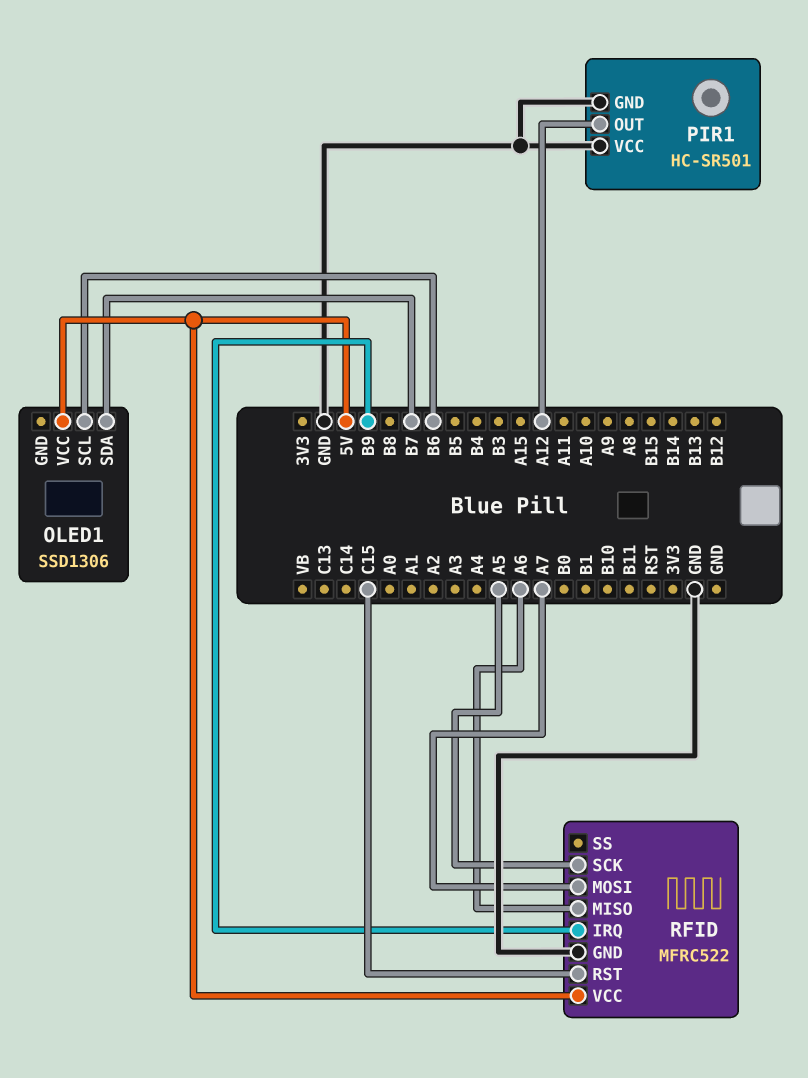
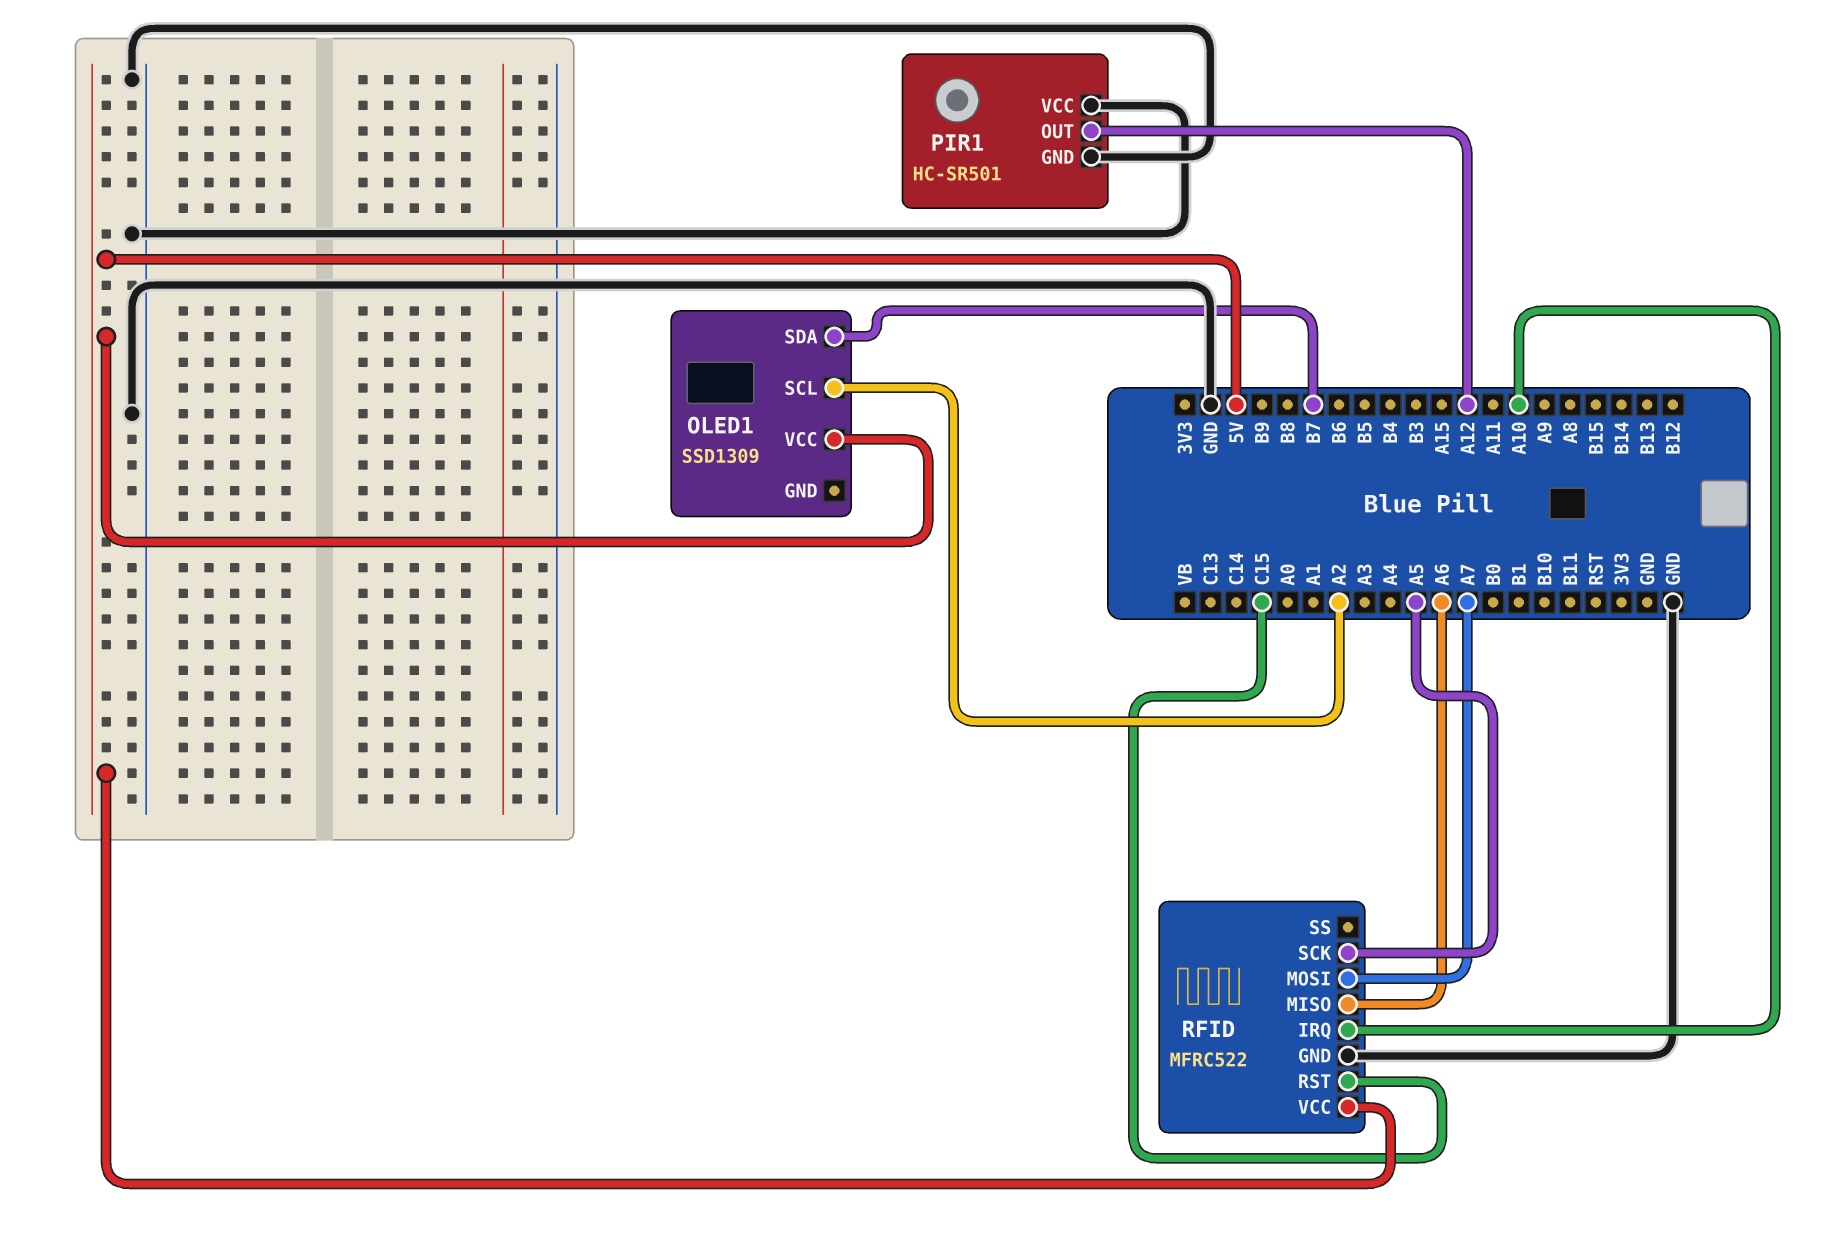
OLED1: SSD1306 -> SSD1309
OLED1 pin SCL: B6 -> A2
RFID pin IRQ: B9 -> A10

